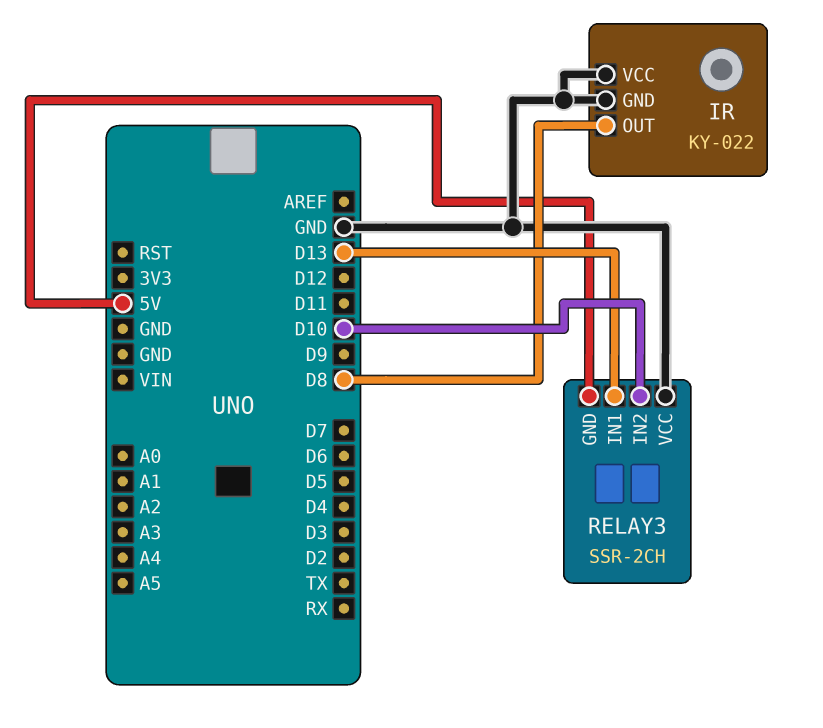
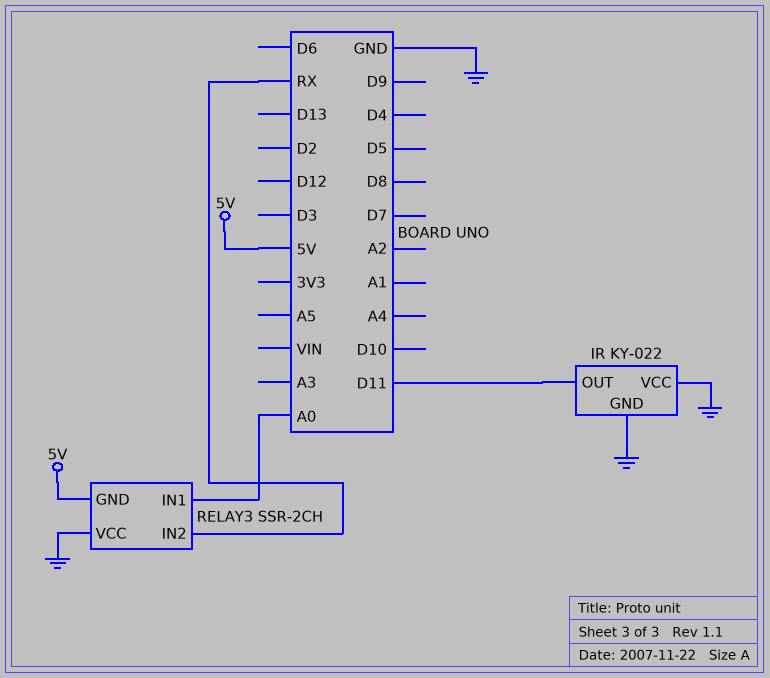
IR pin OUT: D8 -> D11
RELAY3 pin IN1: D13 -> A0
RELAY3 pin IN2: D10 -> RX

